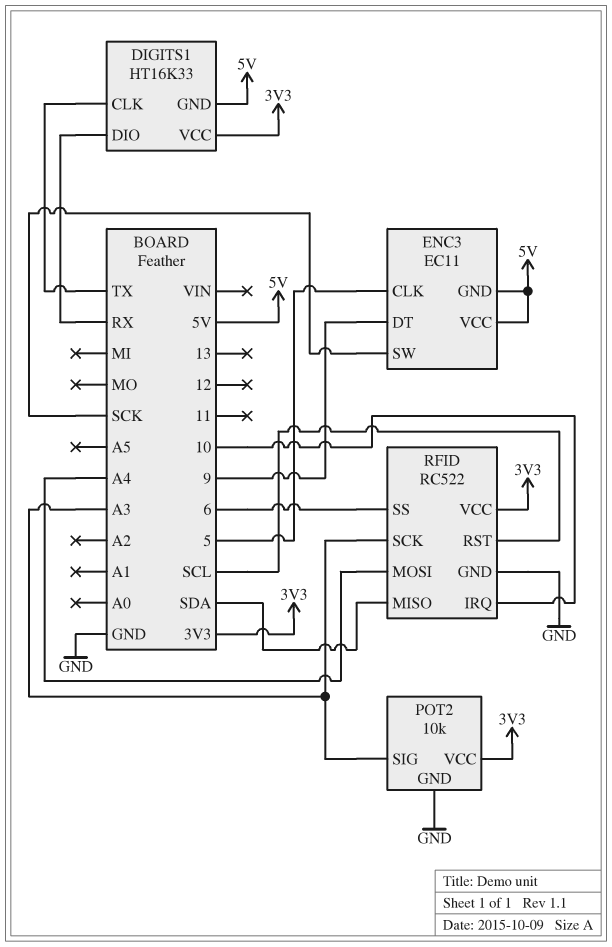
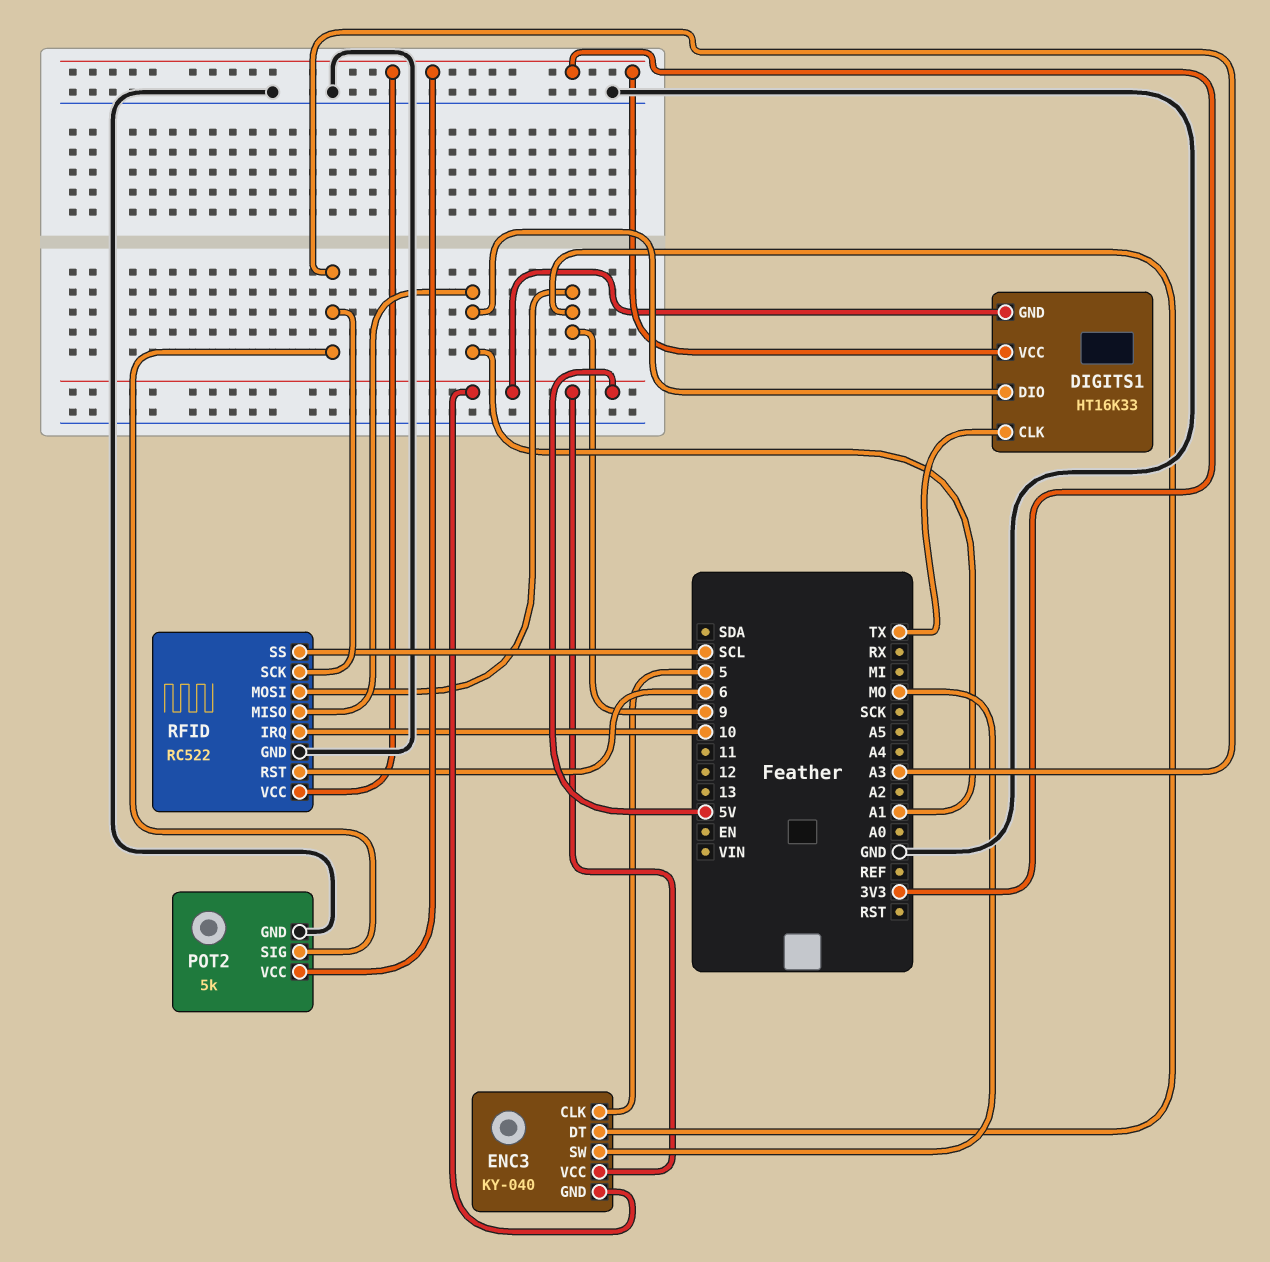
DIGITS1 pin DIO: RX -> A1
ENC3: EC11 -> KY-040
ENC3 pin SW: SCK -> MO
POT2: 10k -> 5k
RFID pin MISO: SDA -> A1
RFID pin MOSI: A4 -> 9
RFID pin RST: SCL -> 6
RFID pin SS: 6 -> SCL

